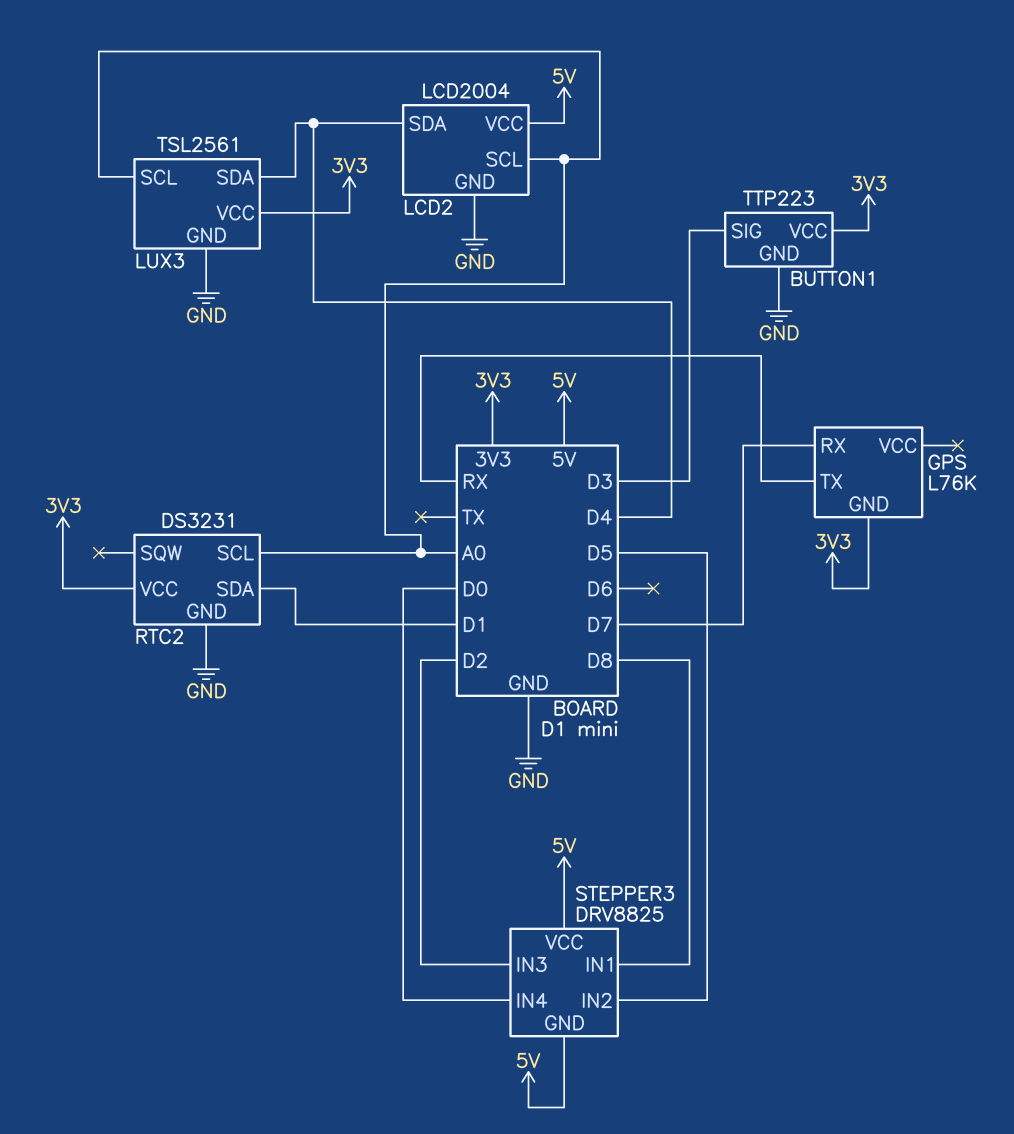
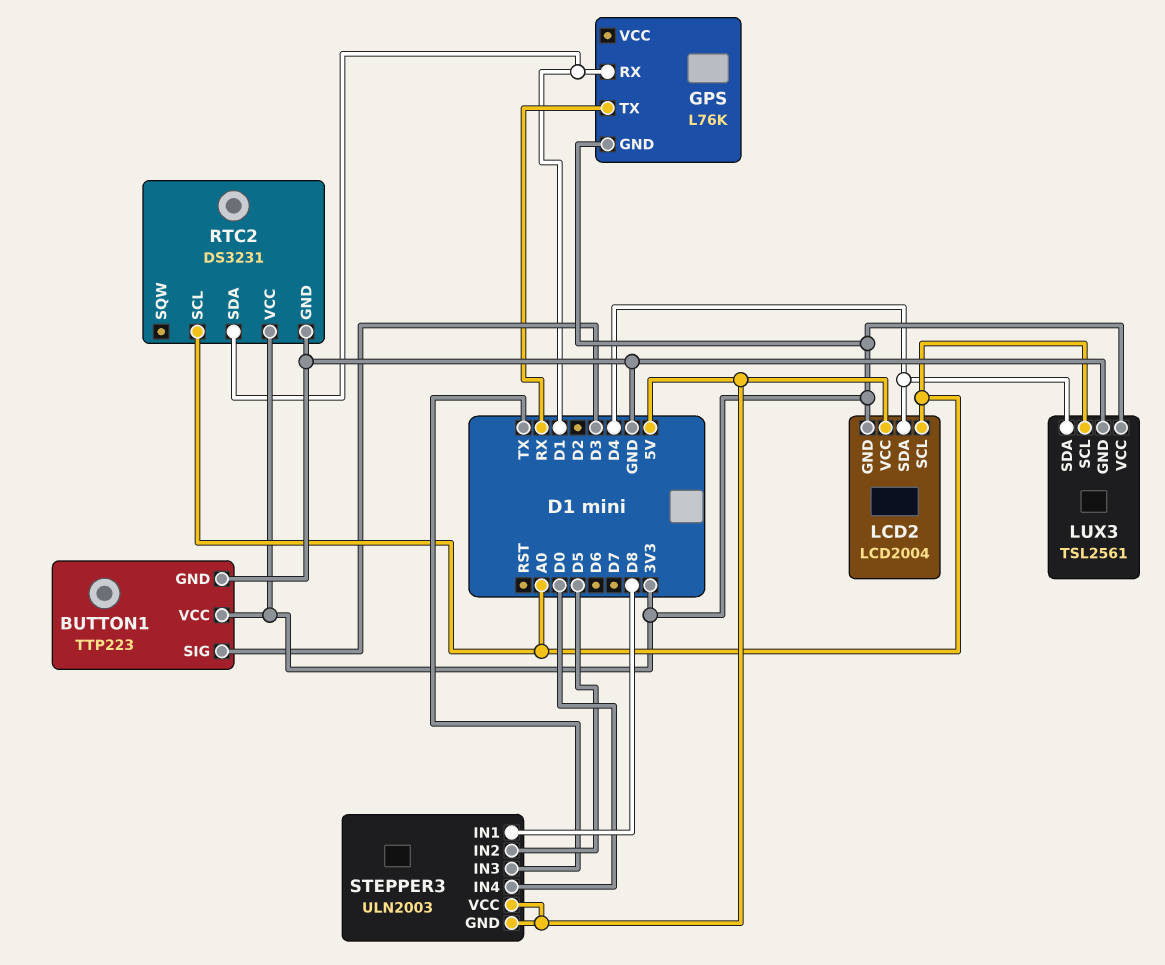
GPS pin RX: D7 -> D1
LCD2 pin GND: GND -> 3V3
STEPPER3: DRV8825 -> ULN2003
STEPPER3 pin IN3: D2 -> TX

